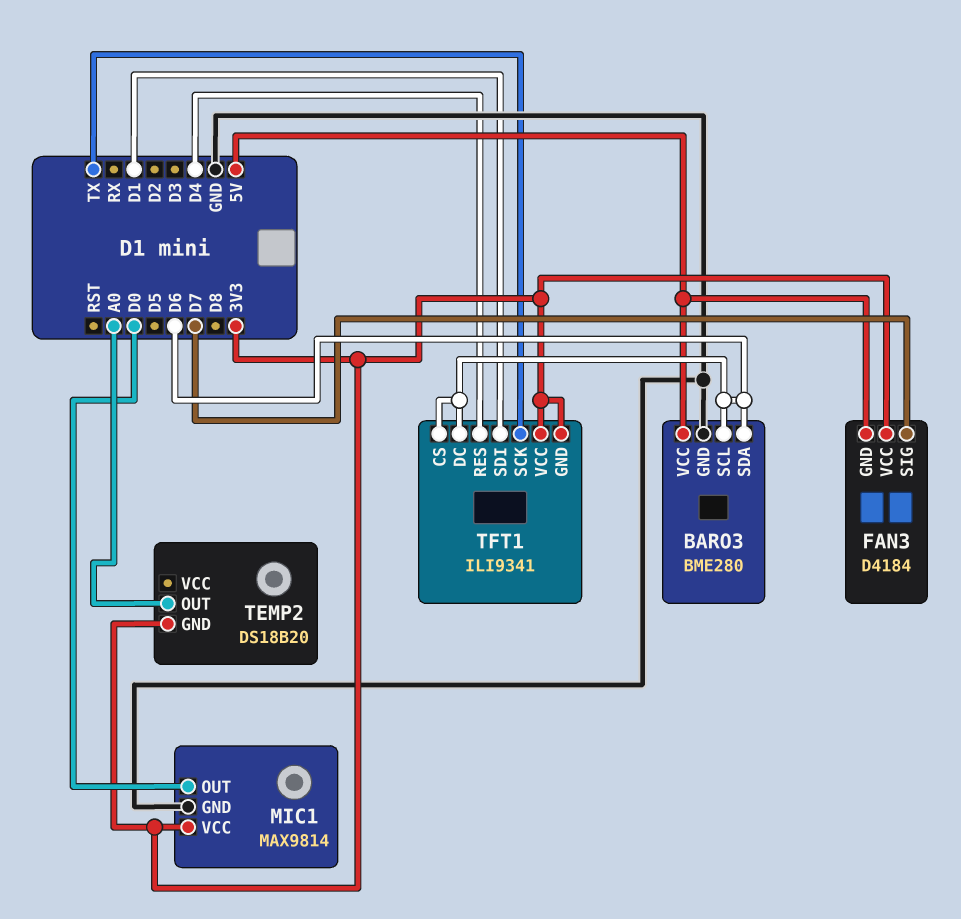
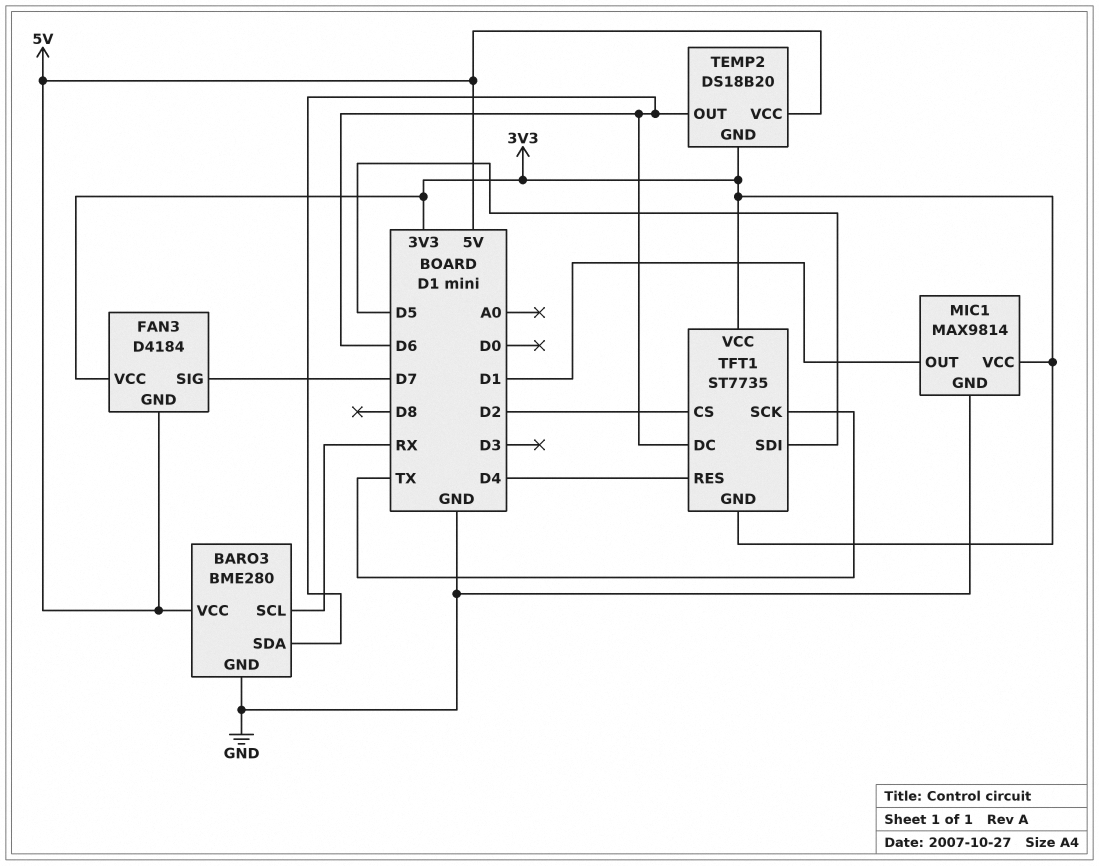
BARO3 pin SCL: D6 -> RX
MIC1 pin OUT: D0 -> D1
TEMP2 pin OUT: A0 -> D6
TEMP2 pin VCC: none -> 5V
TFT1: ILI9341 -> ST7735
TFT1 pin CS: D6 -> D2
TFT1 pin SDI: D1 -> D5

